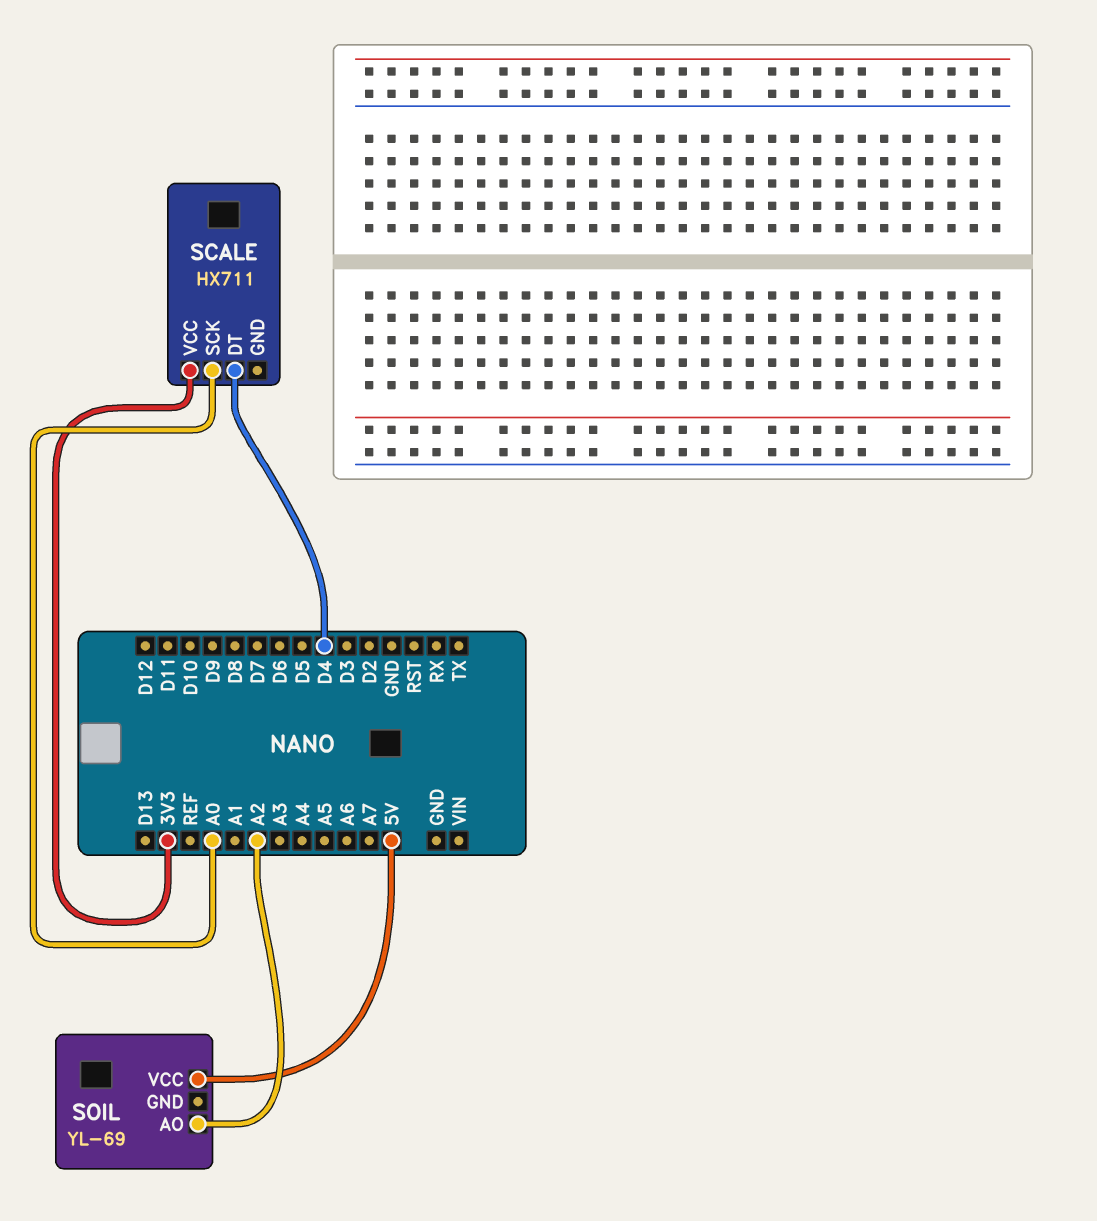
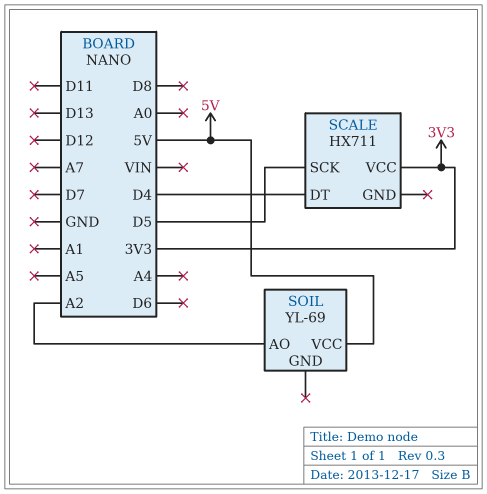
SCALE pin SCK: A0 -> D5

